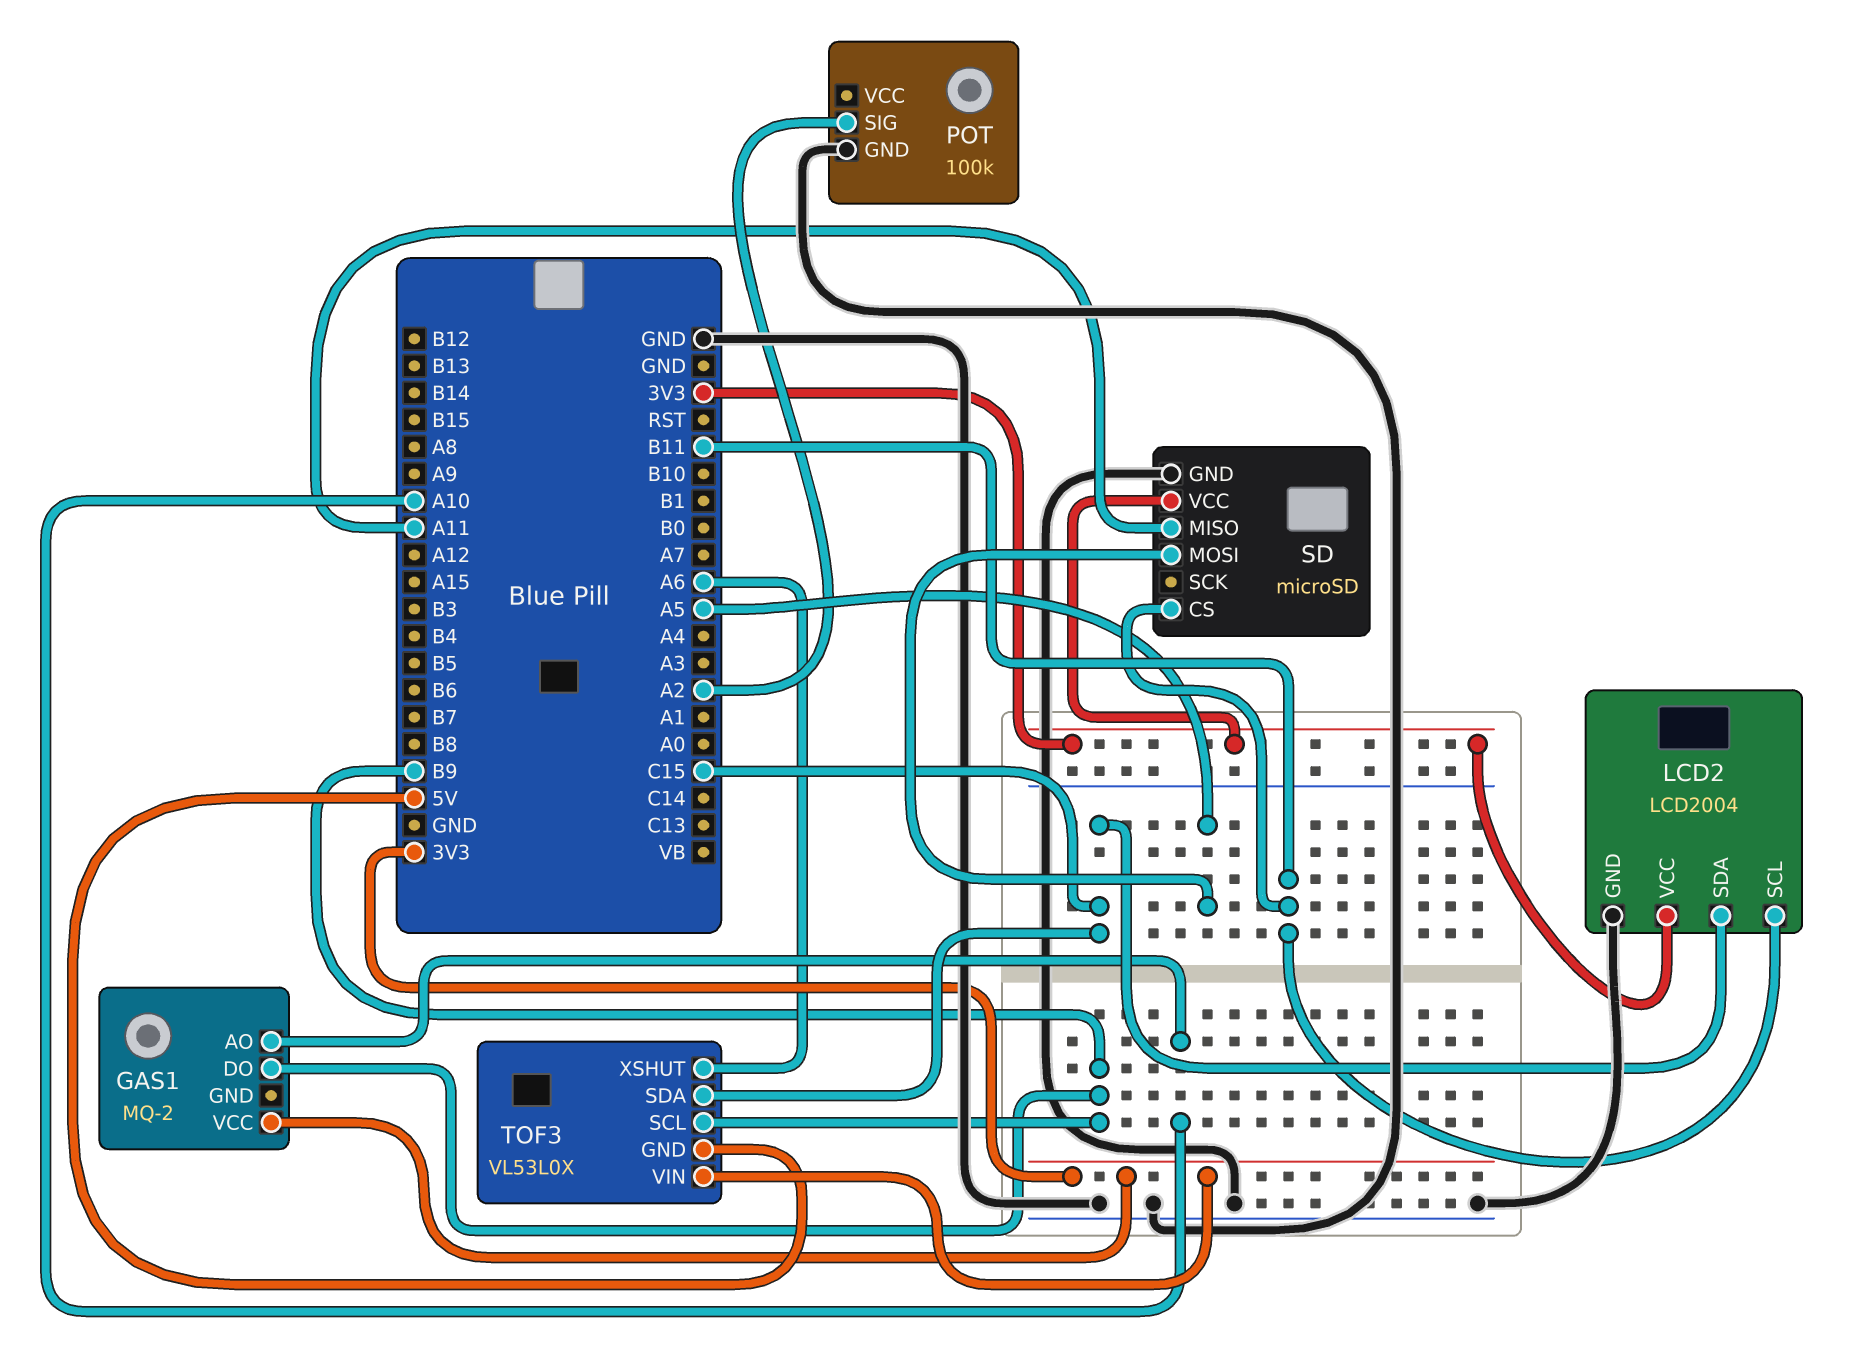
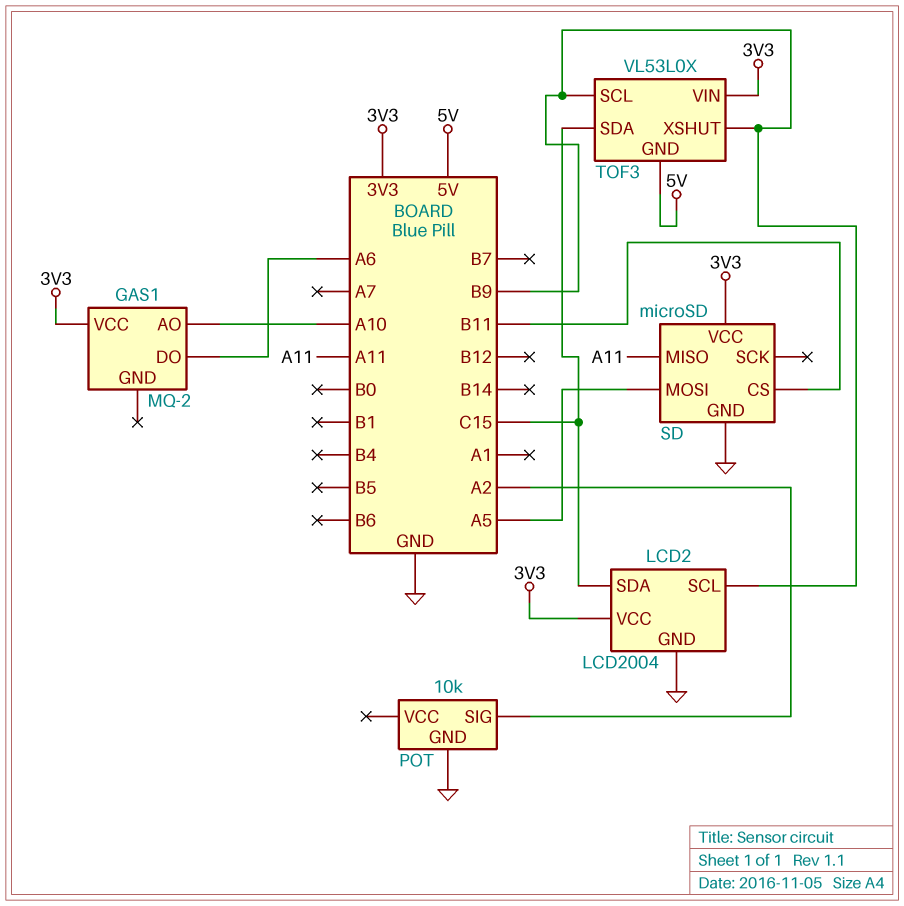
GAS1 pin DO: B9 -> A6
LCD2 pin SCL: B11 -> B9
POT: 100k -> 10k
TOF3 pin XSHUT: A6 -> B9

